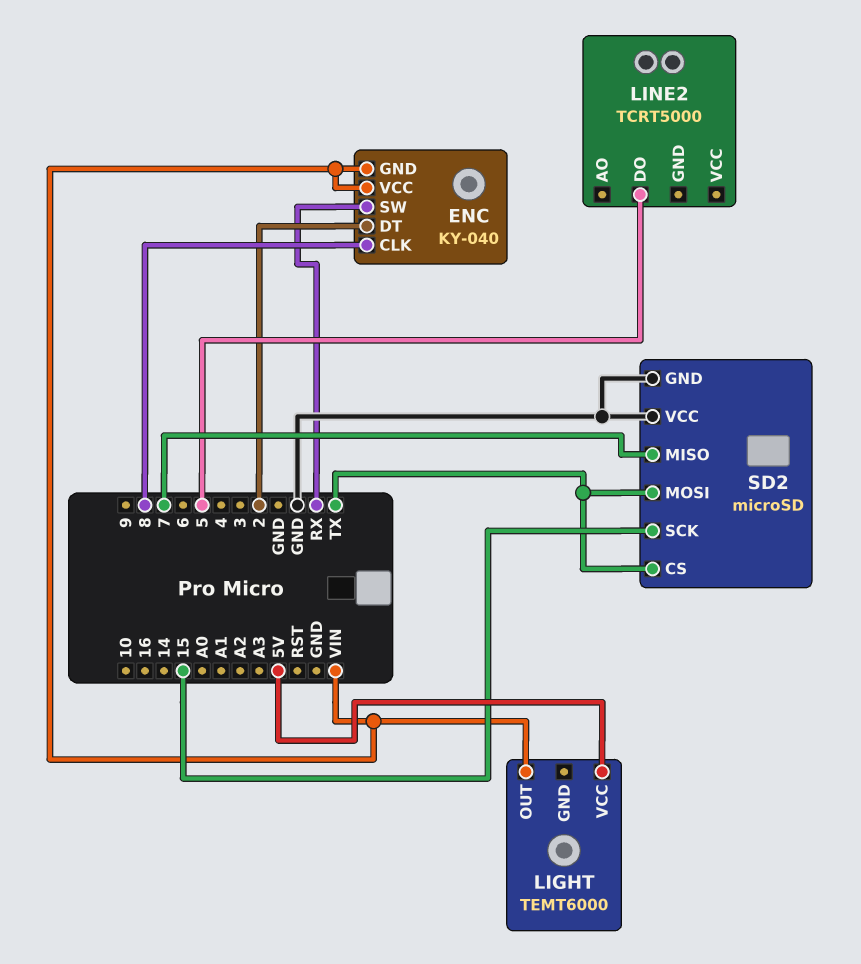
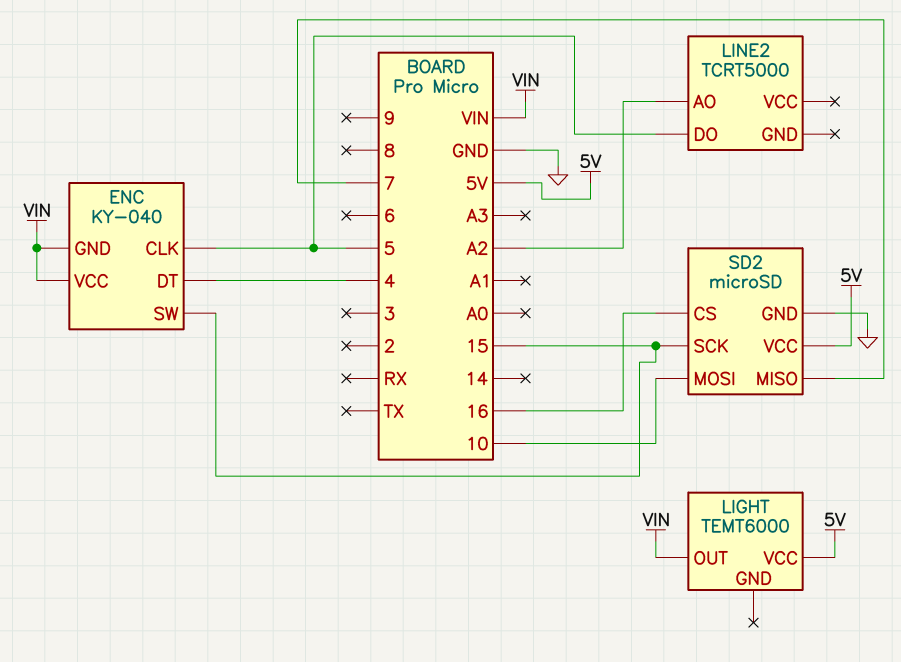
ENC pin CLK: 8 -> 5
ENC pin DT: 2 -> 4
ENC pin SW: RX -> 15
LINE2 pin AO: none -> A2
SD2 pin CS: TX -> 16
SD2 pin MOSI: TX -> 10
SD2 pin VCC: GND -> 5V

